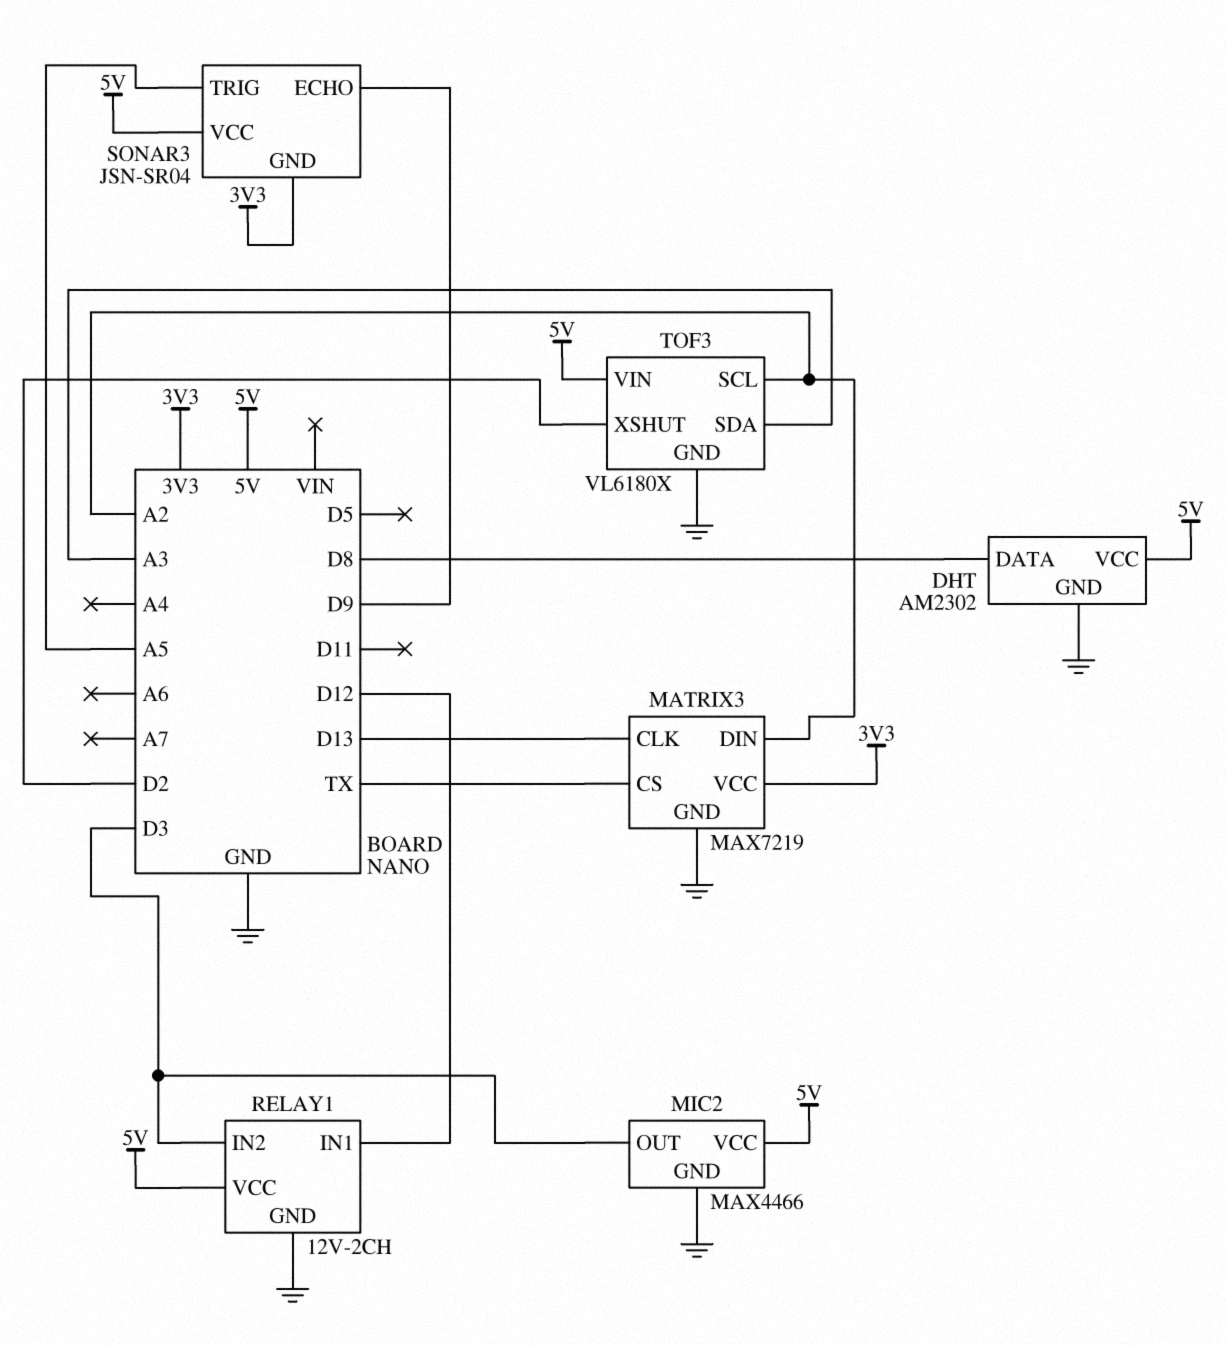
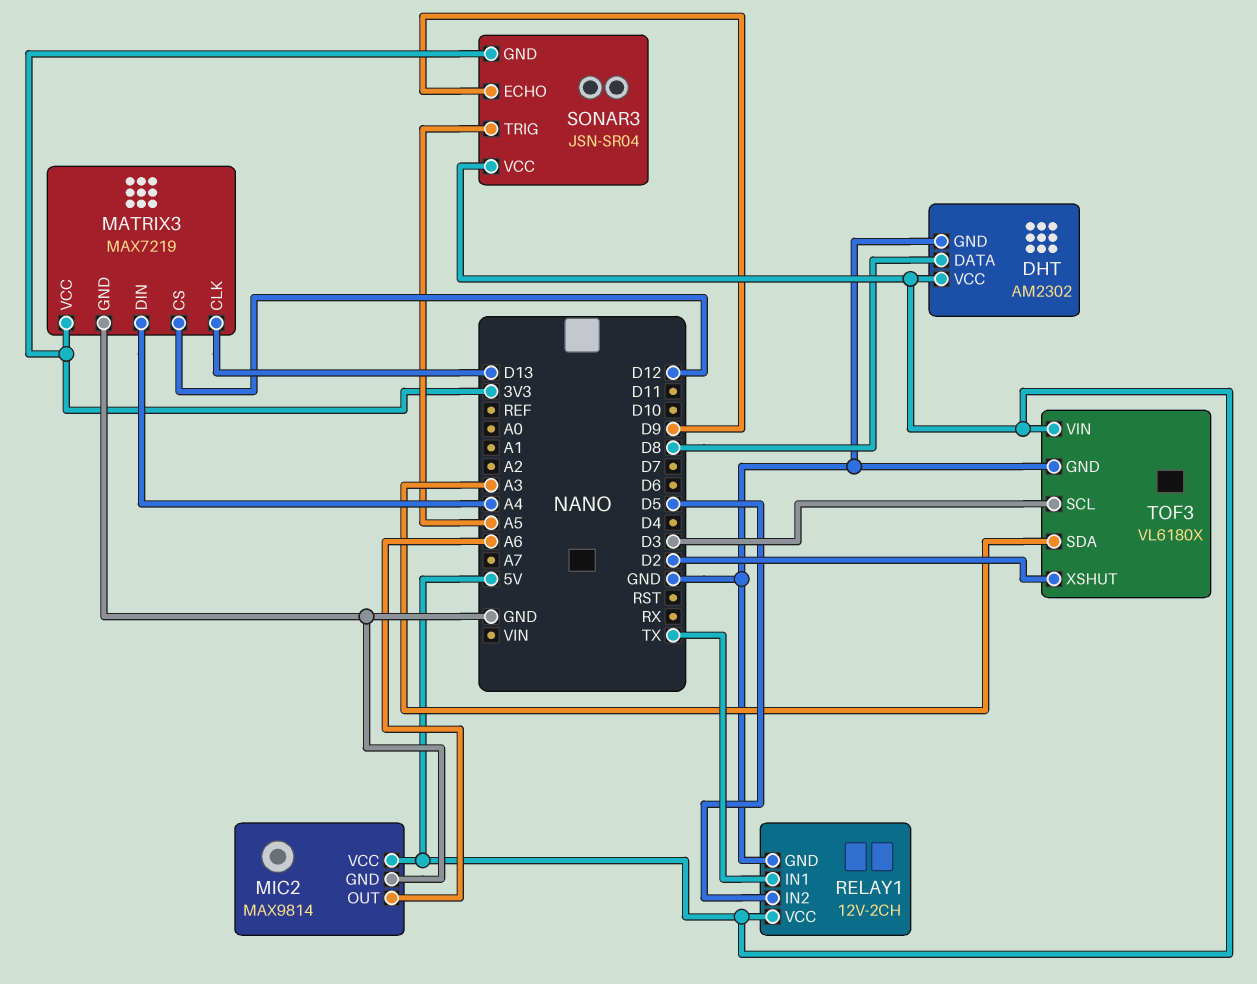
MATRIX3 pin CS: TX -> D12
MATRIX3 pin DIN: A2 -> A4
MIC2: MAX4466 -> MAX9814
MIC2 pin OUT: D3 -> A6
RELAY1 pin IN1: D12 -> TX
RELAY1 pin IN2: D3 -> D5
TOF3 pin SCL: A2 -> D3

